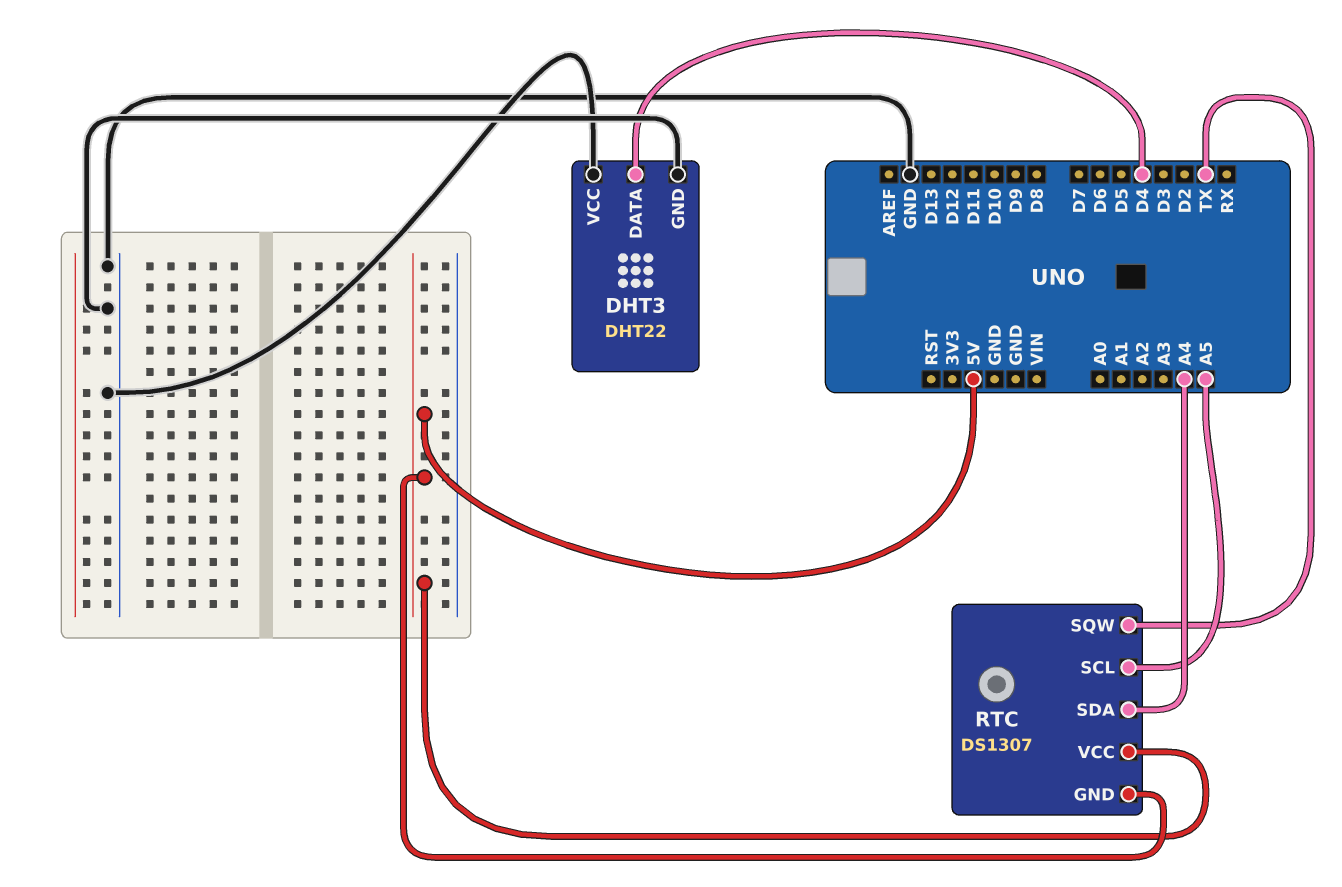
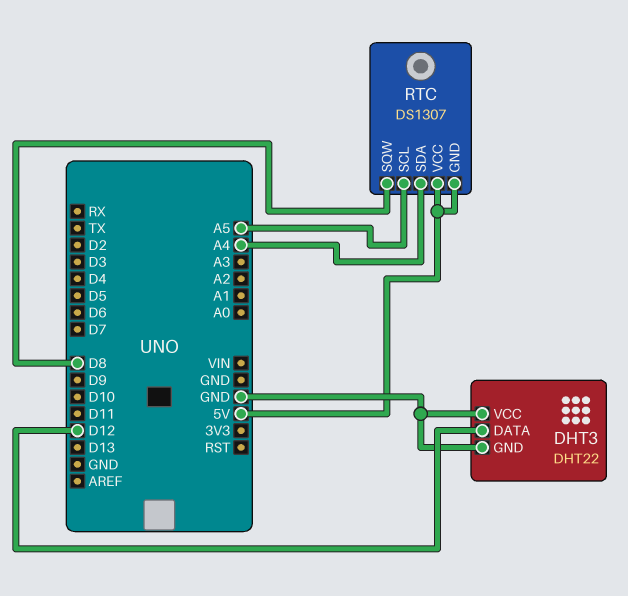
DHT3 pin DATA: D4 -> D12
RTC pin SQW: TX -> D8

